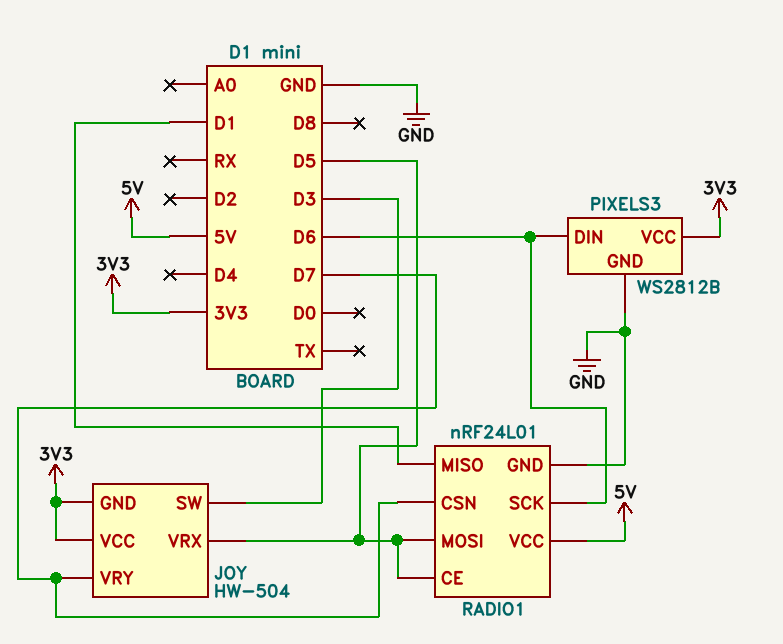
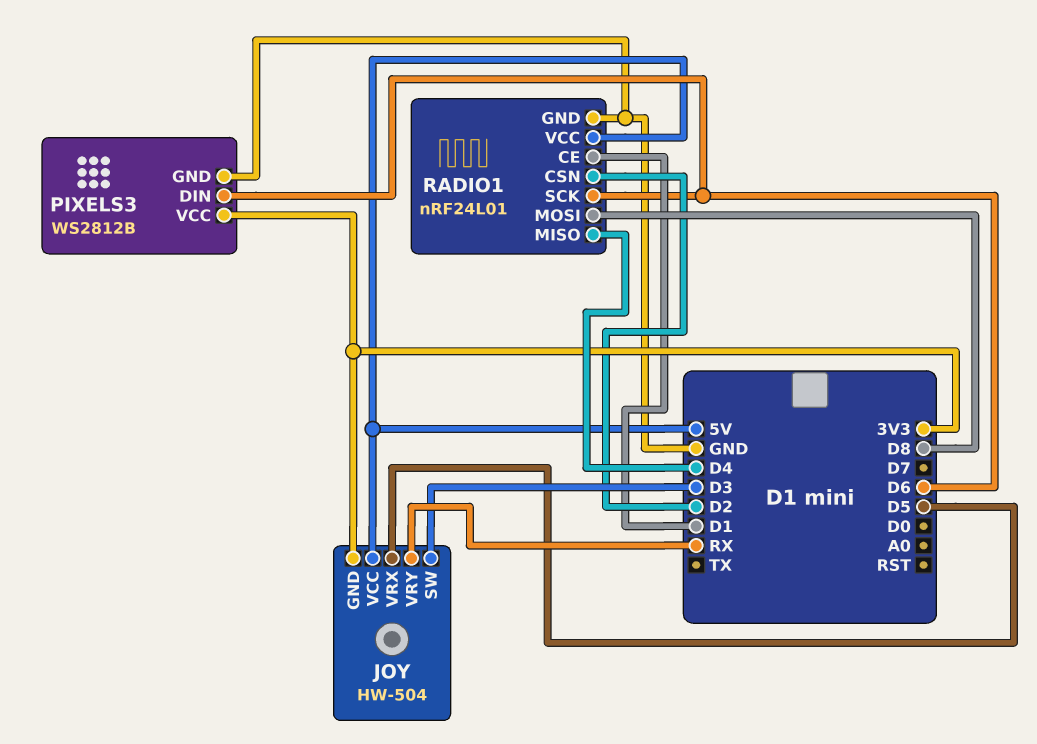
JOY pin VCC: 3V3 -> 5V
JOY pin VRY: D7 -> RX
RADIO1 pin CE: D5 -> D1
RADIO1 pin CSN: D7 -> D2
RADIO1 pin MISO: D1 -> D4
RADIO1 pin MOSI: D5 -> D8

